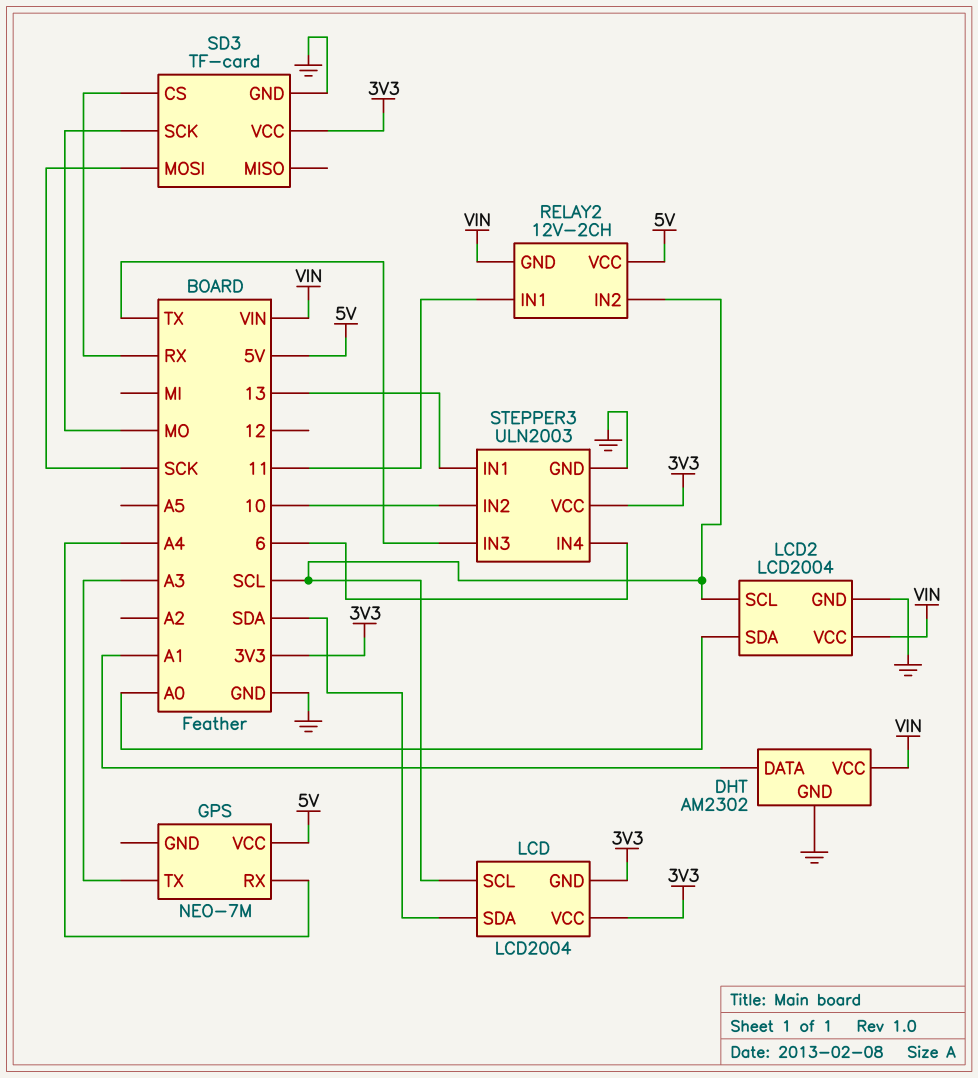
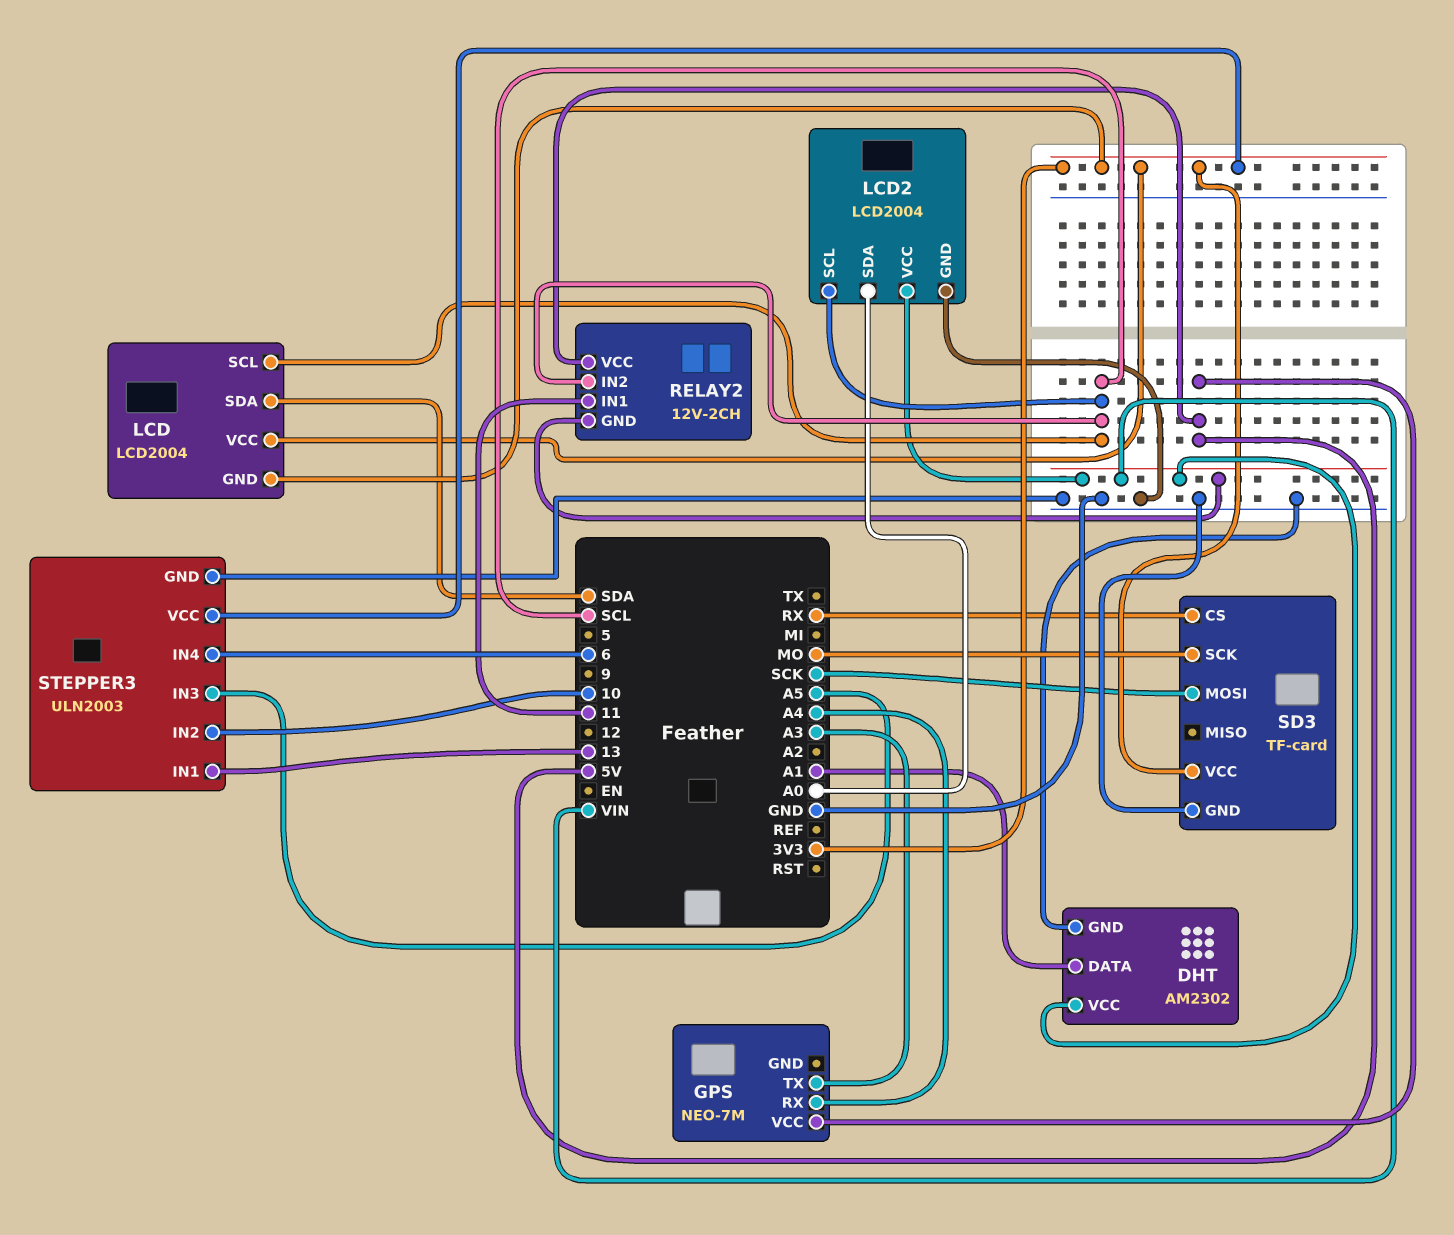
STEPPER3 pin IN3: TX -> A5

